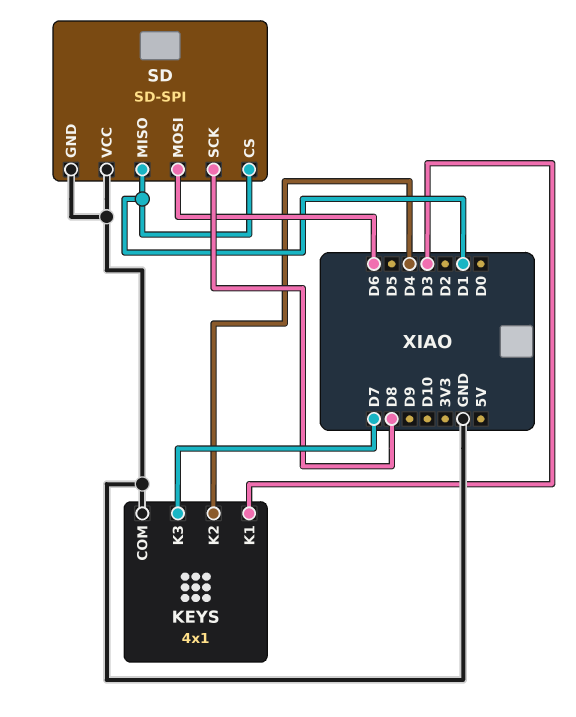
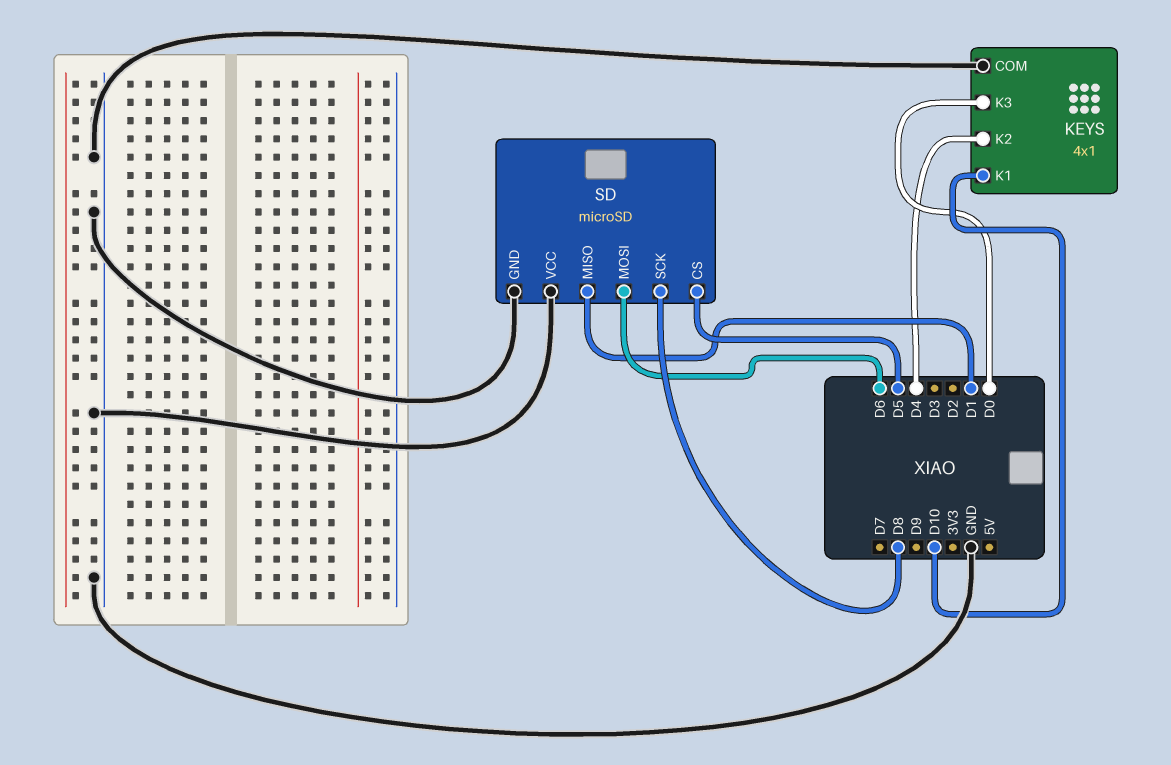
KEYS pin K1: D3 -> D10
KEYS pin K3: D7 -> D0
SD: SD-SPI -> microSD
SD pin CS: D1 -> D5

